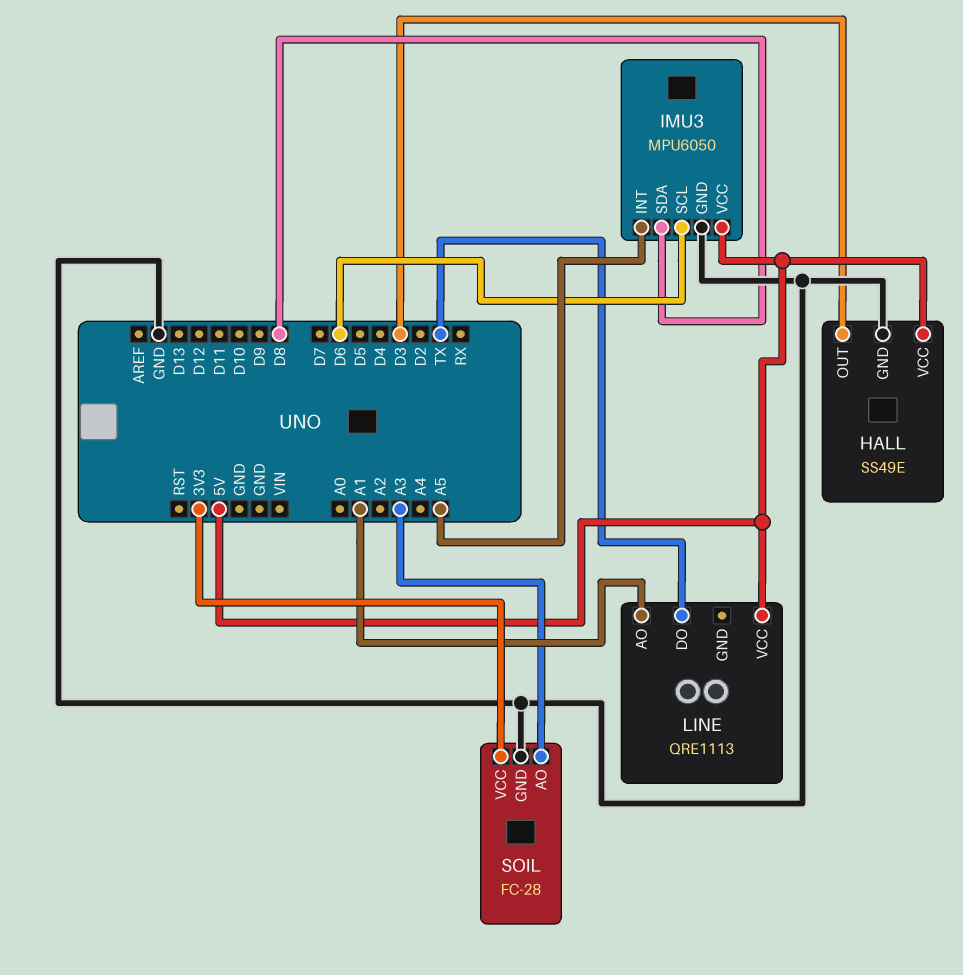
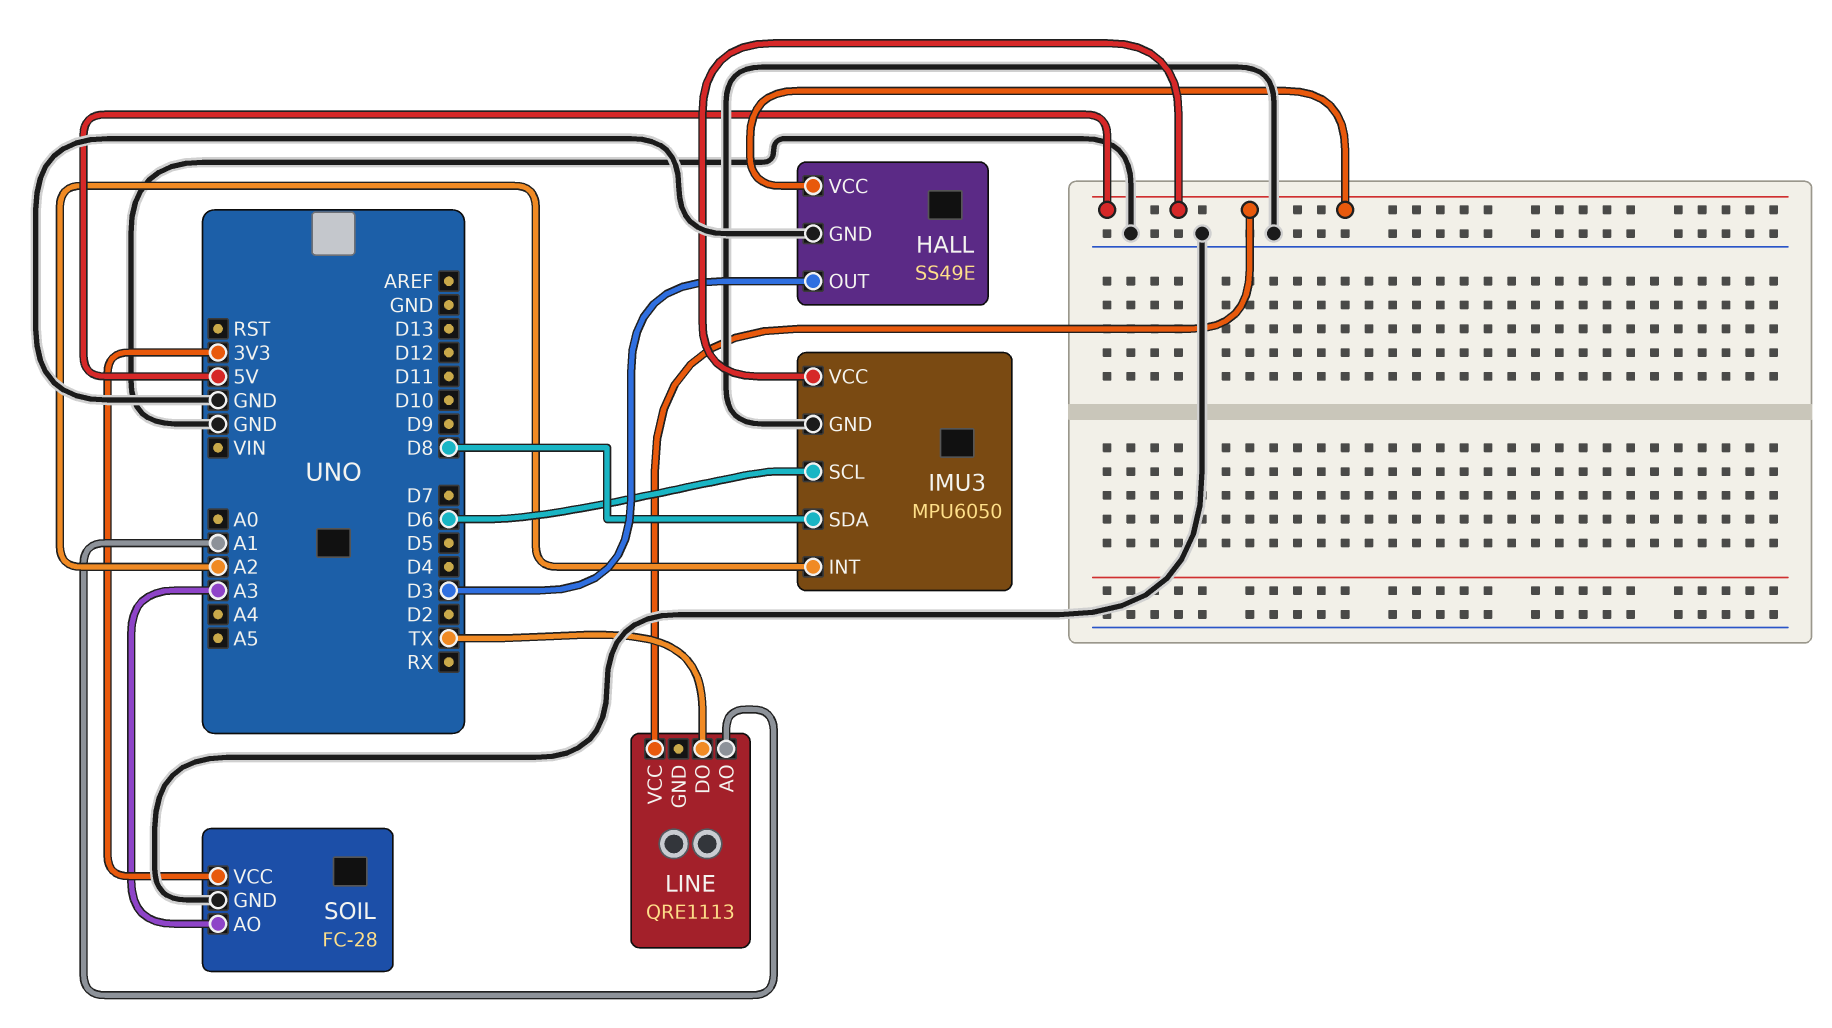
IMU3 pin INT: A5 -> A2

